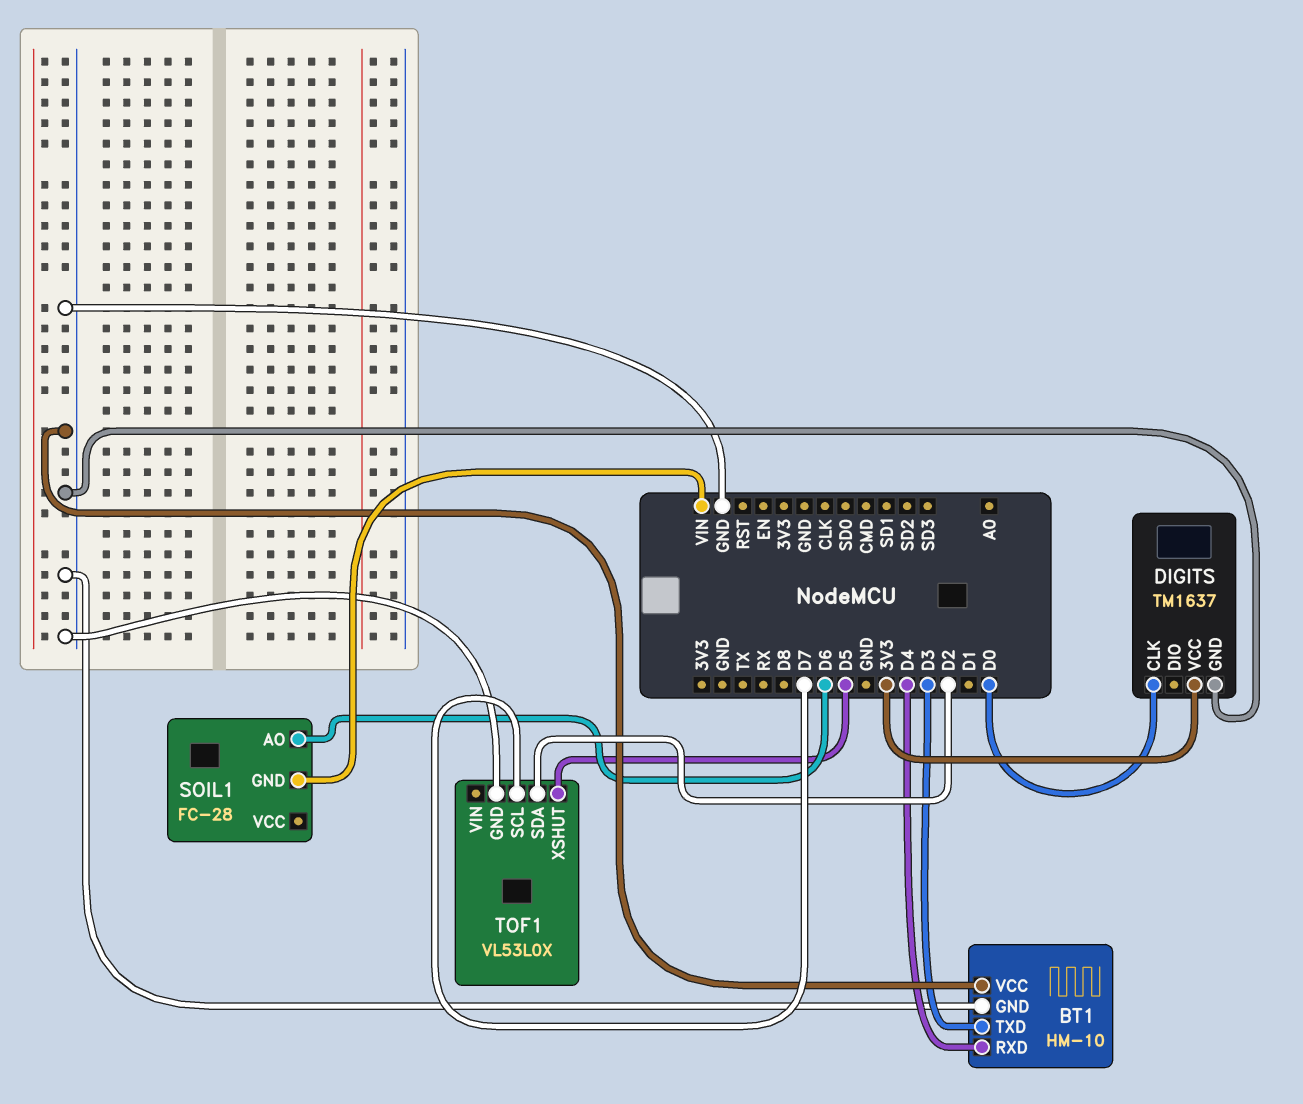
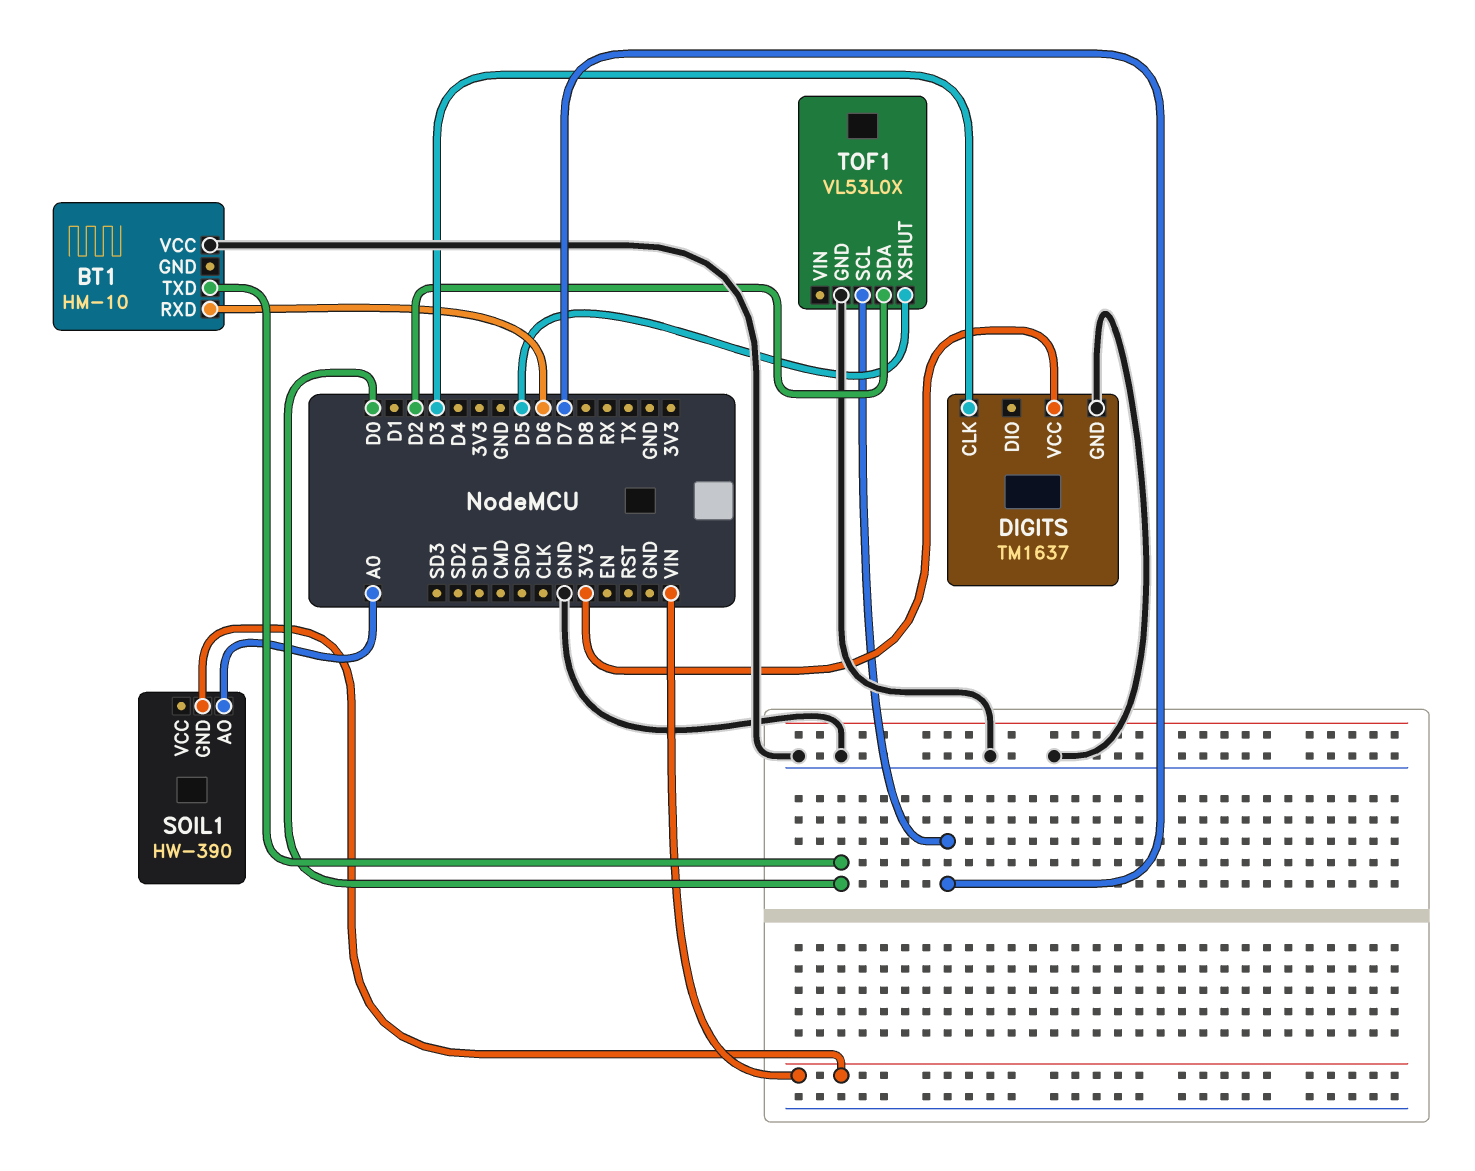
BT1 pin GND: GND -> none
BT1 pin RXD: D4 -> D6
BT1 pin TXD: D3 -> D0
DIGITS pin CLK: D0 -> D3
SOIL1: FC-28 -> HW-390
SOIL1 pin AO: D6 -> A0

